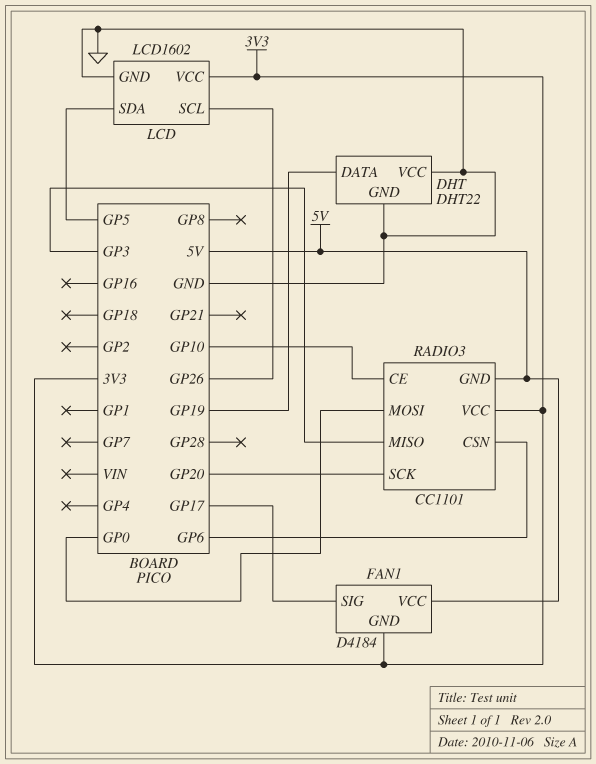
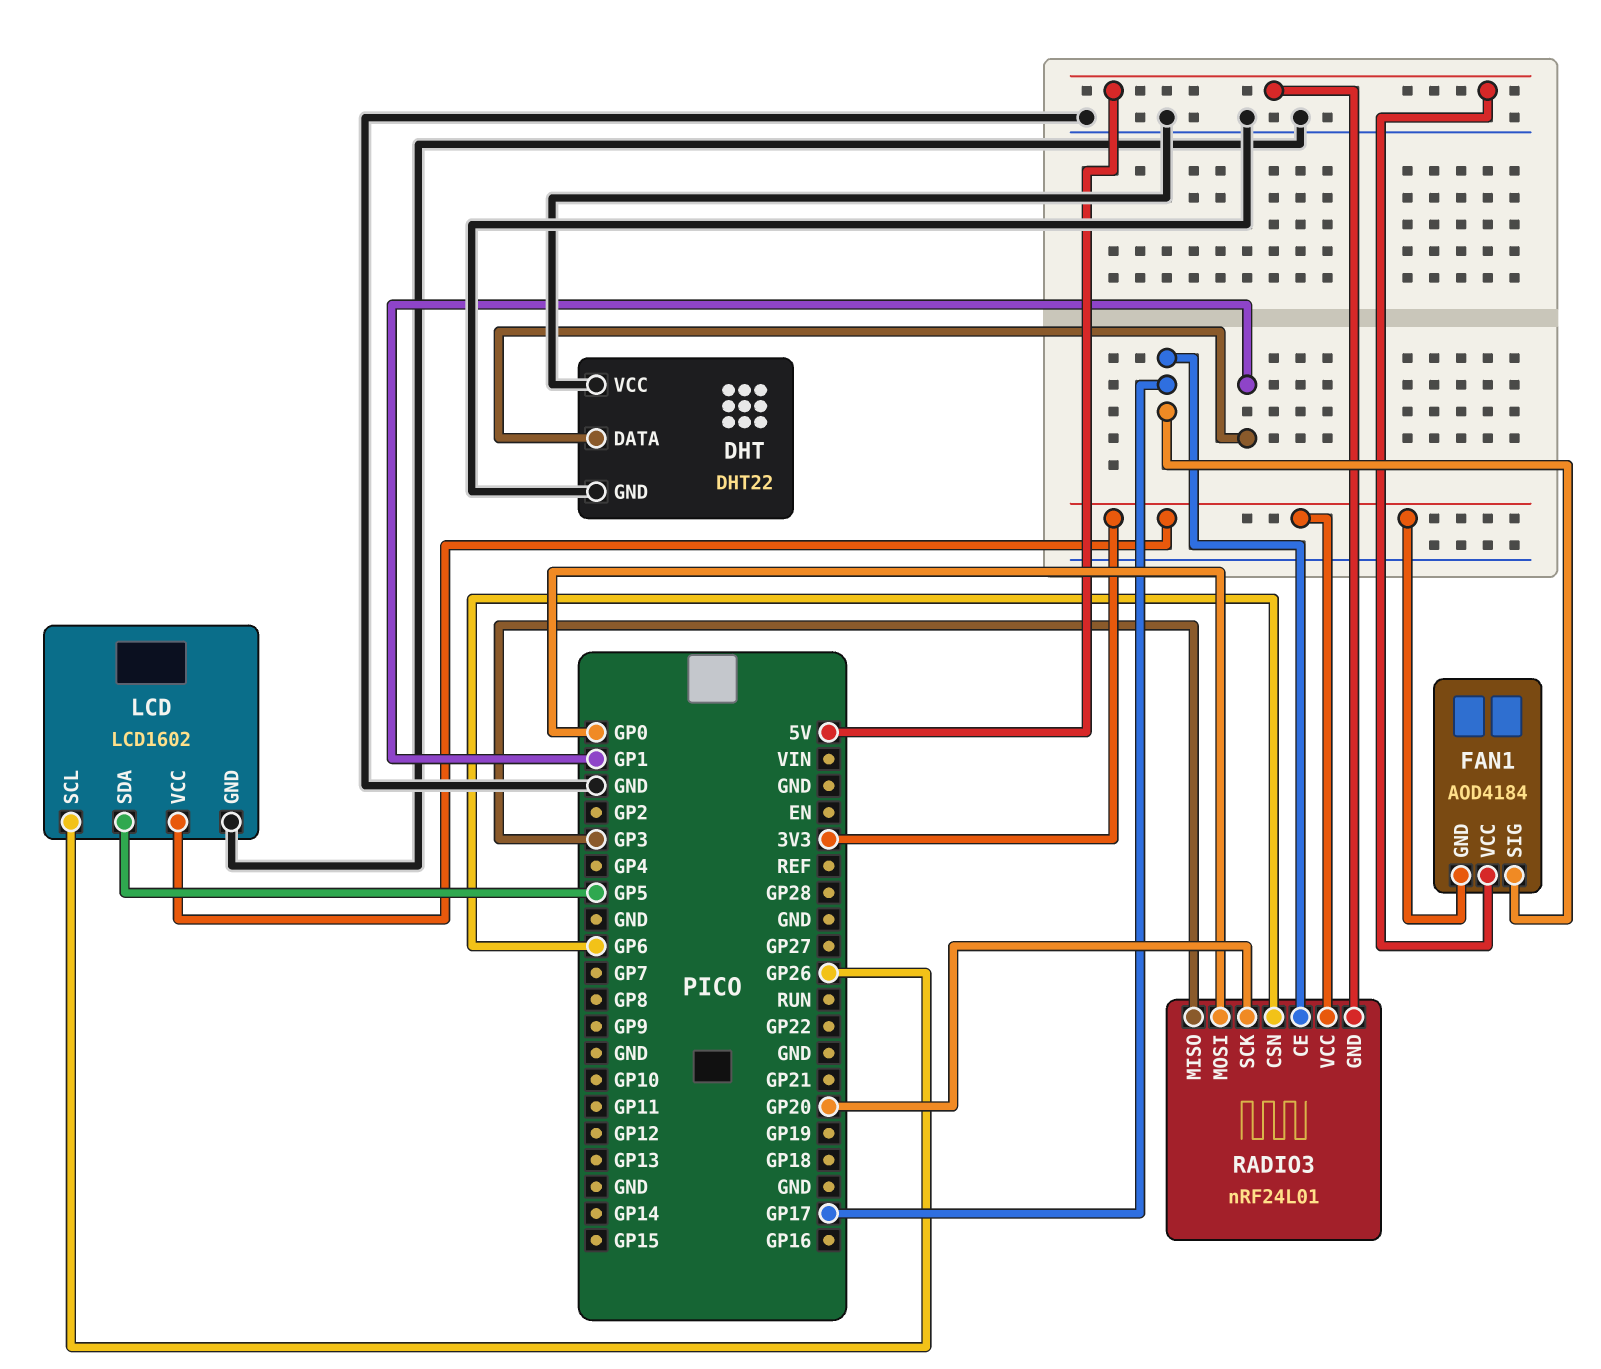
DHT pin DATA: GP19 -> GP1
FAN1: D4184 -> AOD4184
RADIO3: CC1101 -> nRF24L01
RADIO3 pin CE: GP10 -> GP17

